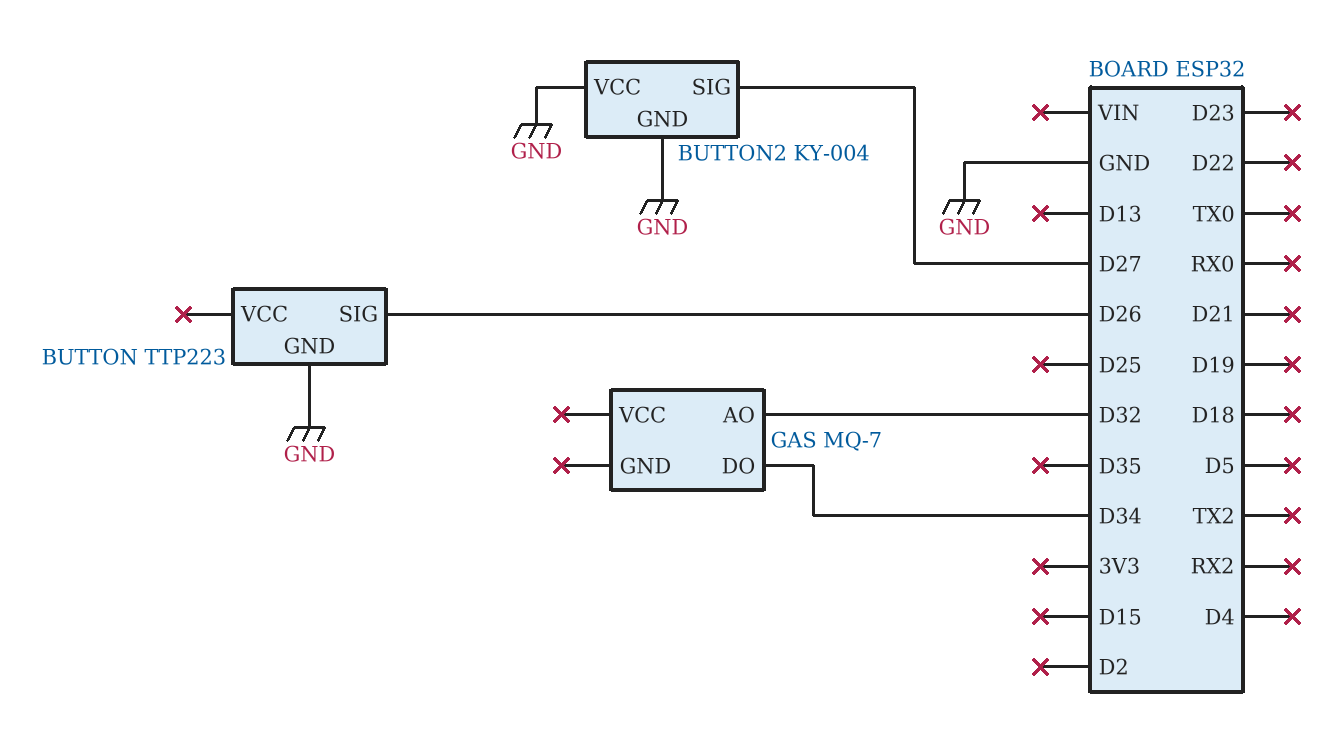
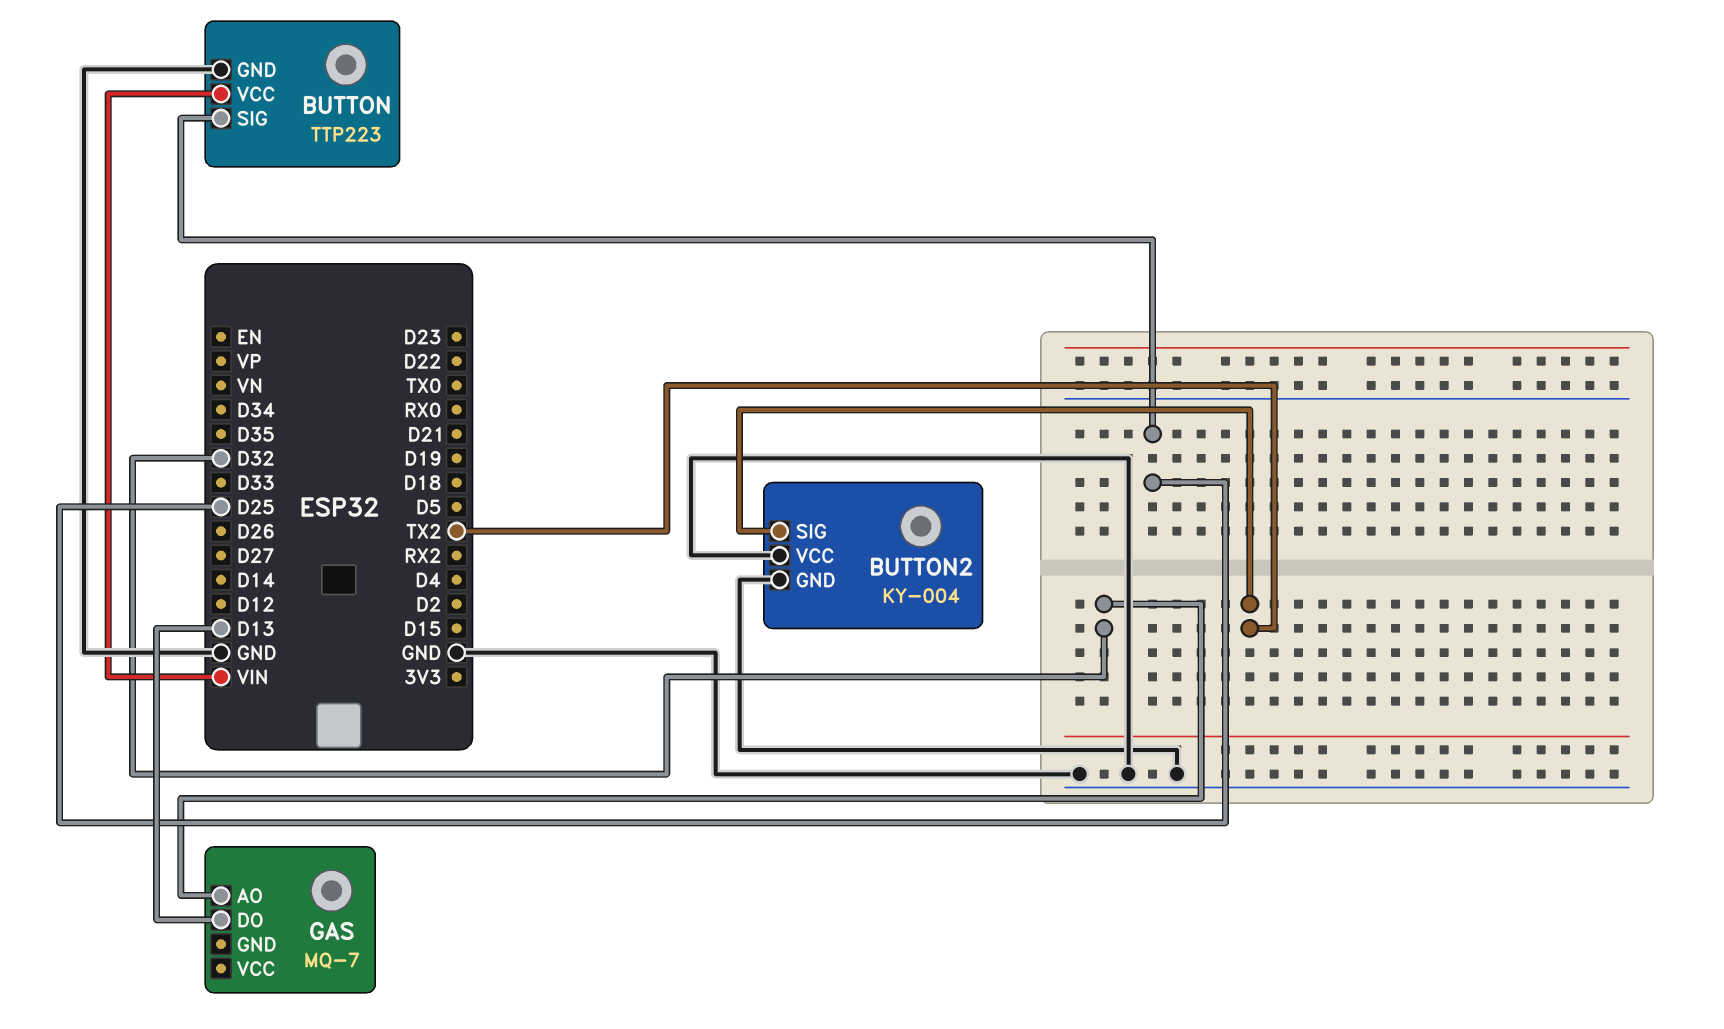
BUTTON pin SIG: D26 -> D25
BUTTON pin VCC: none -> VIN
BUTTON2 pin SIG: D27 -> TX2
GAS pin DO: D34 -> D13

